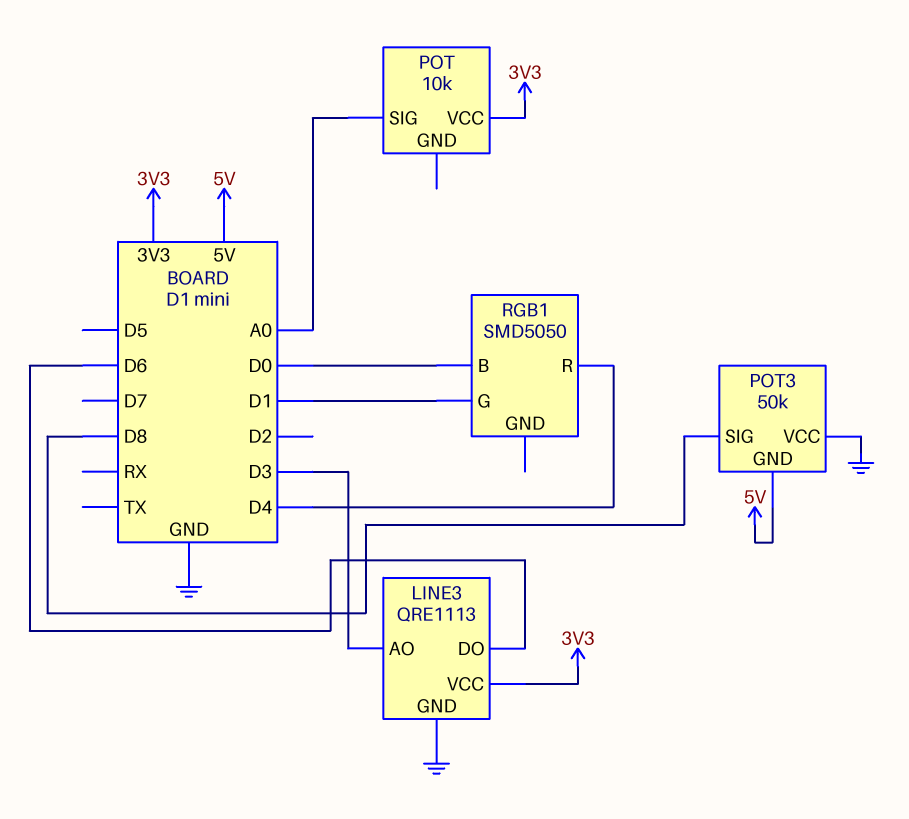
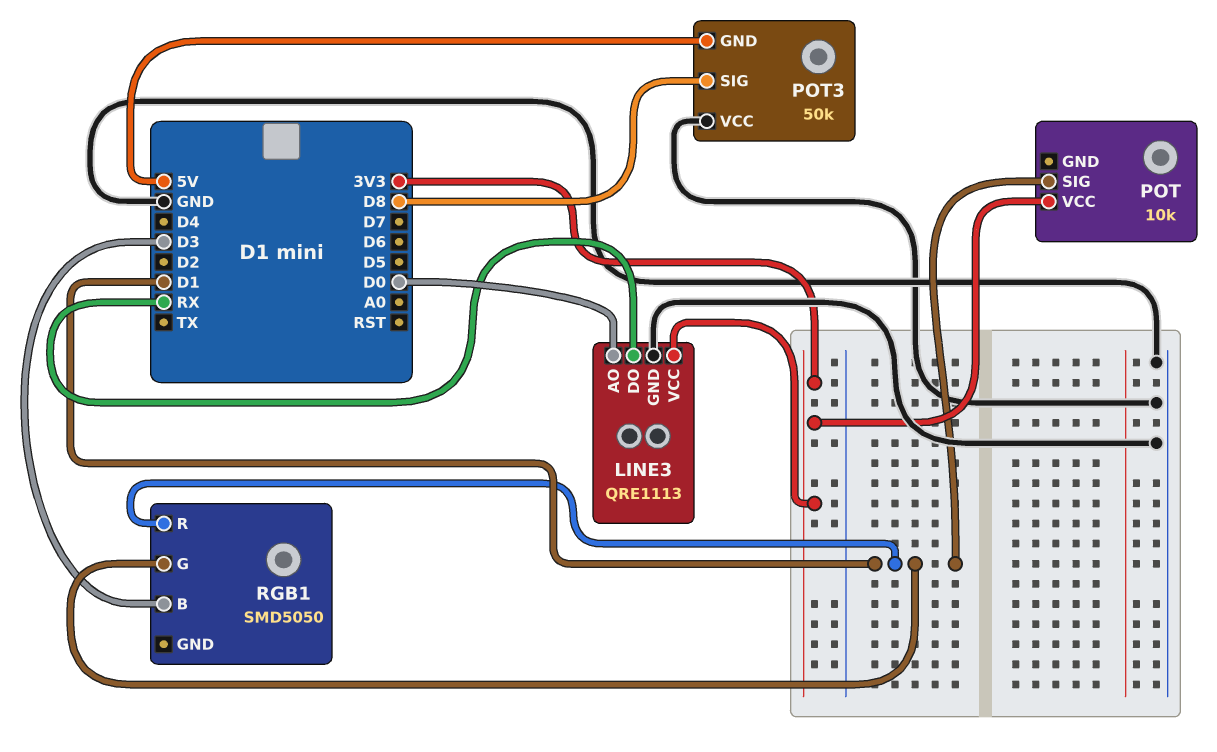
LINE3 pin AO: D3 -> D0
LINE3 pin DO: D6 -> RX
POT pin SIG: A0 -> D1
RGB1 pin B: D0 -> D3
RGB1 pin R: D4 -> D1

